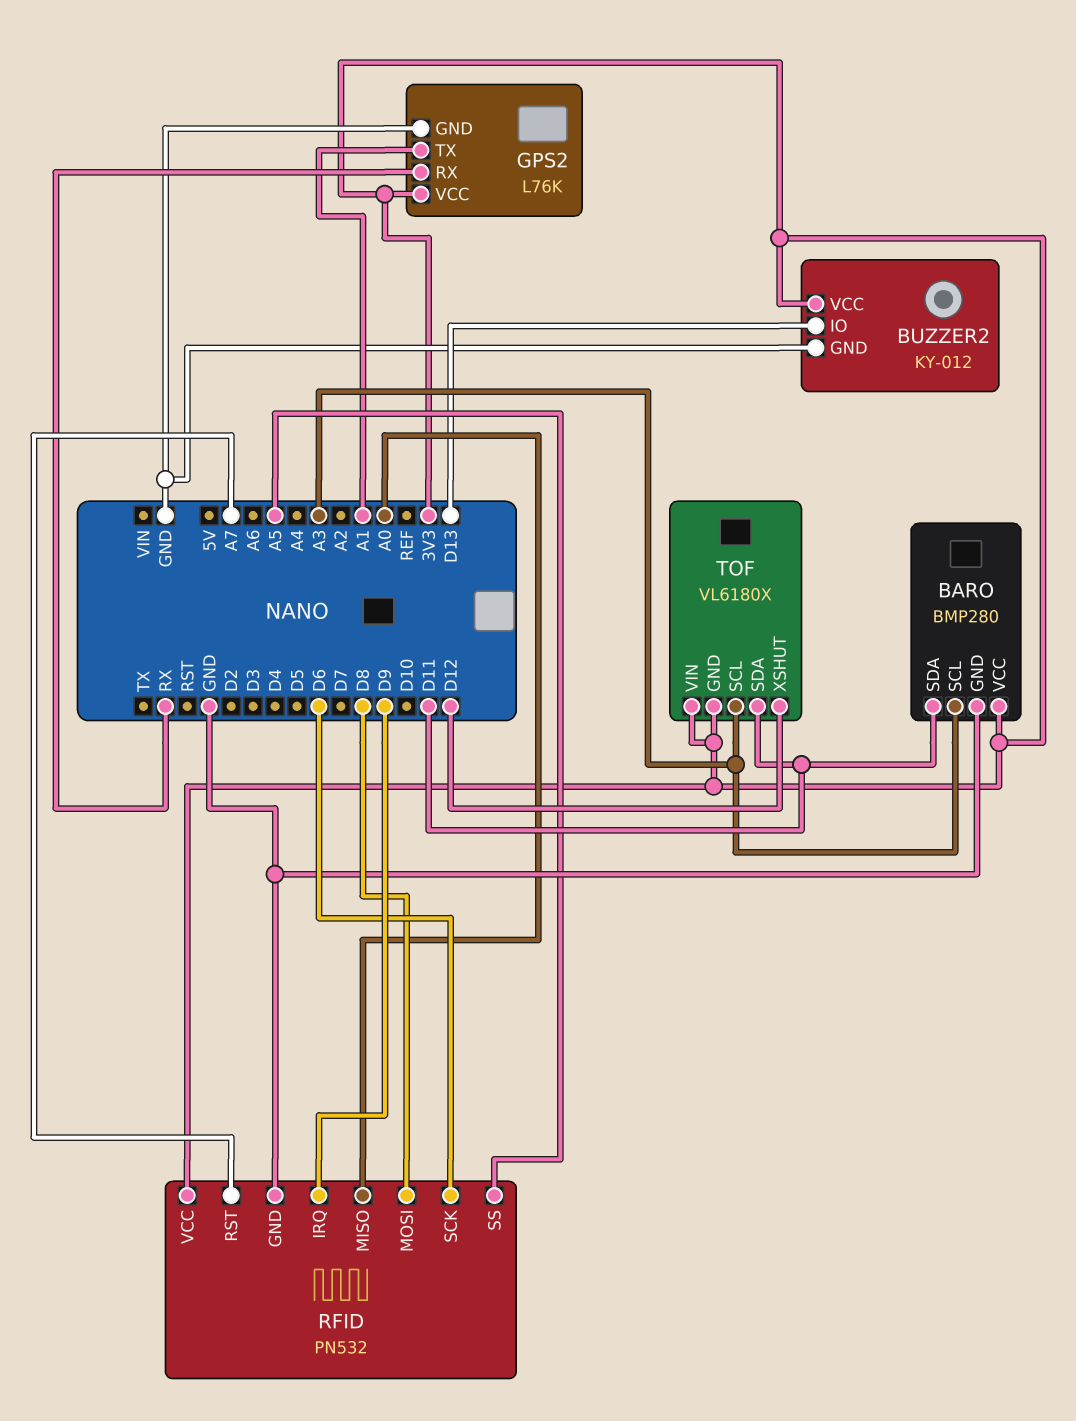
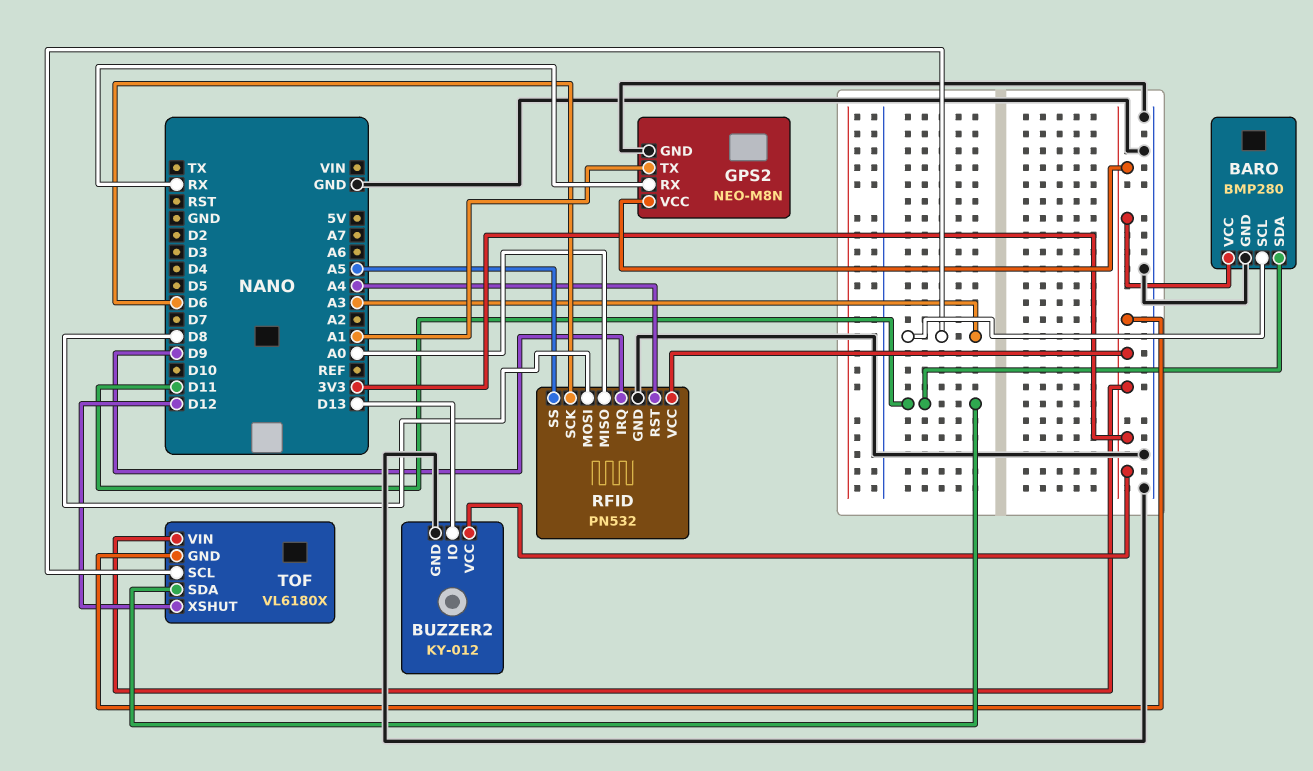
GPS2: L76K -> NEO-M8N
RFID pin RST: A7 -> A4

